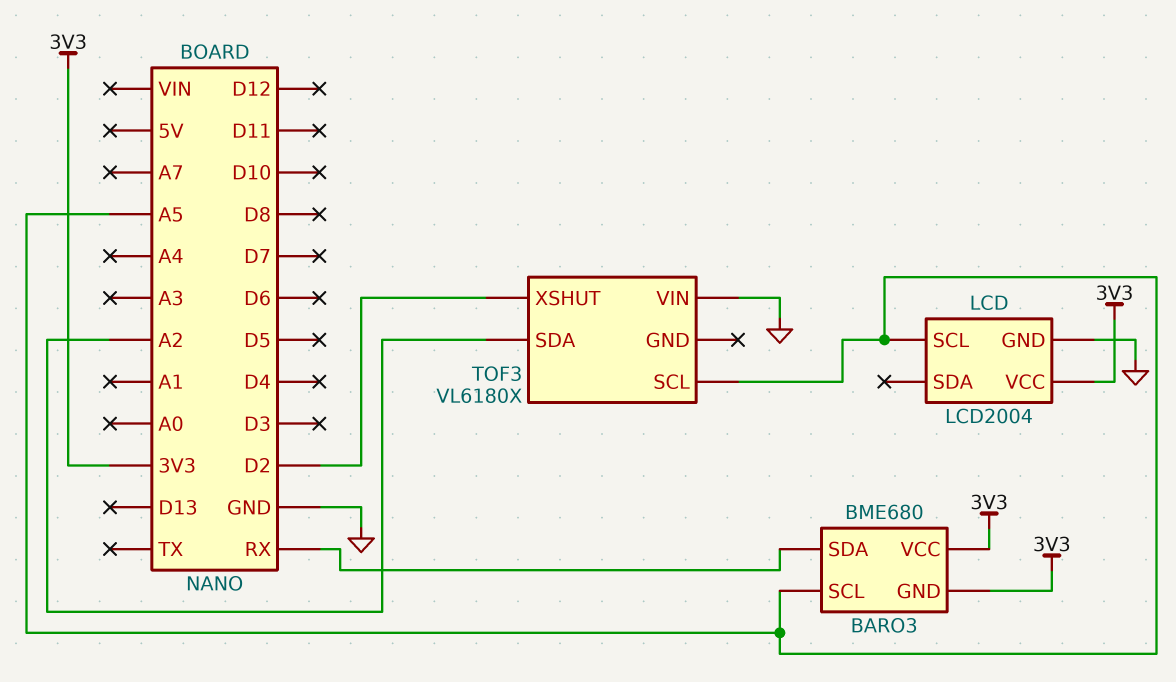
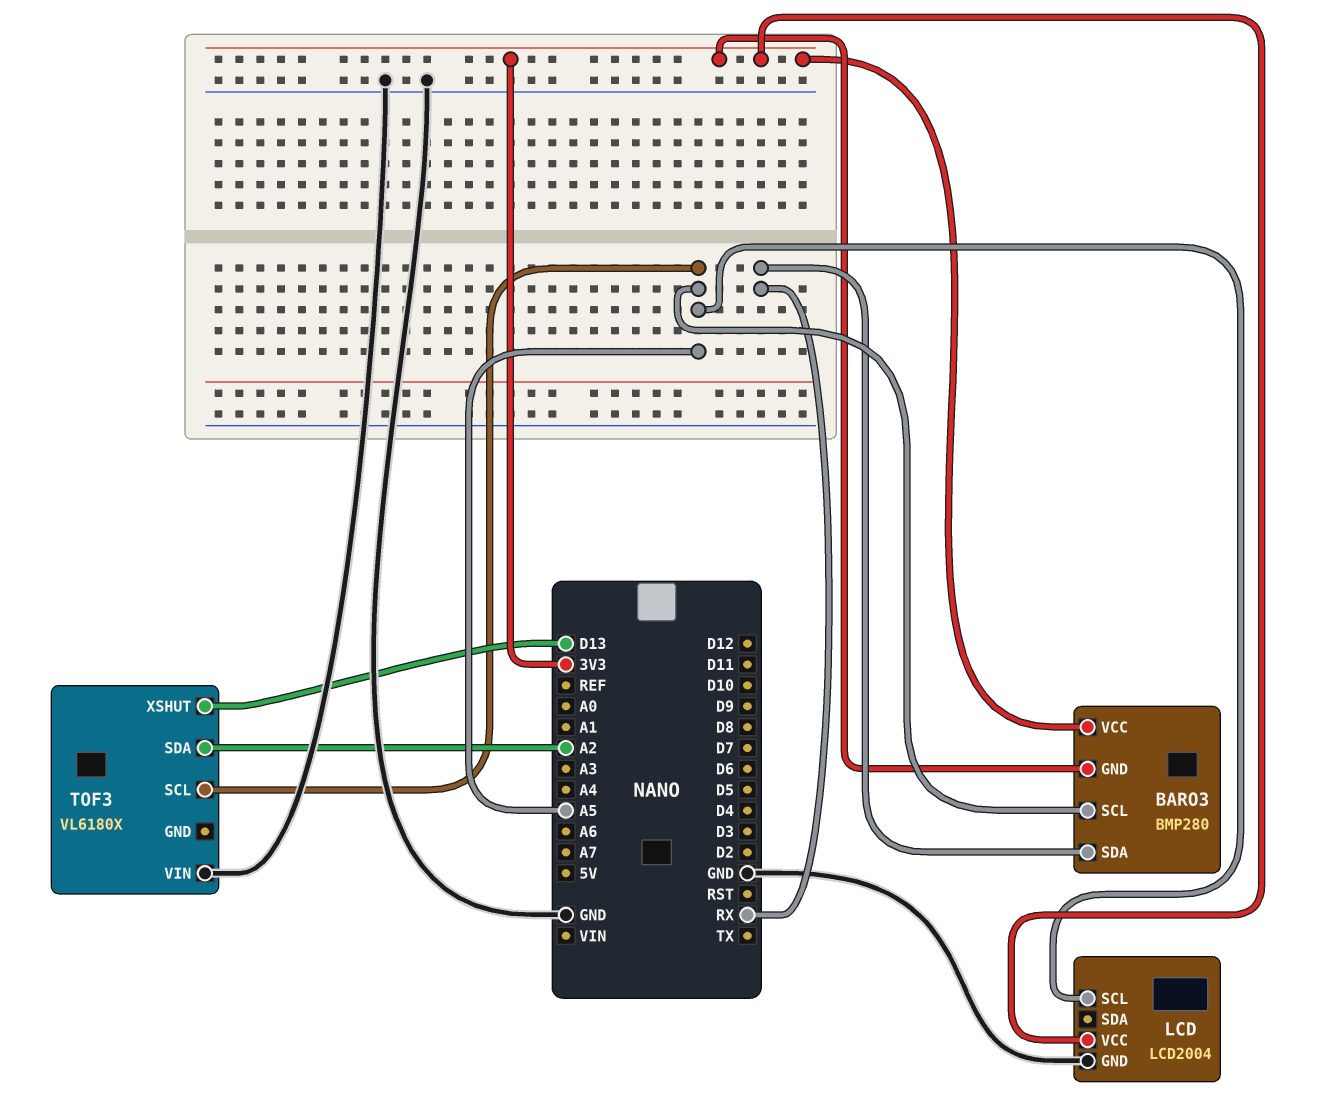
BARO3: BME680 -> BMP280
TOF3 pin XSHUT: D2 -> D13

